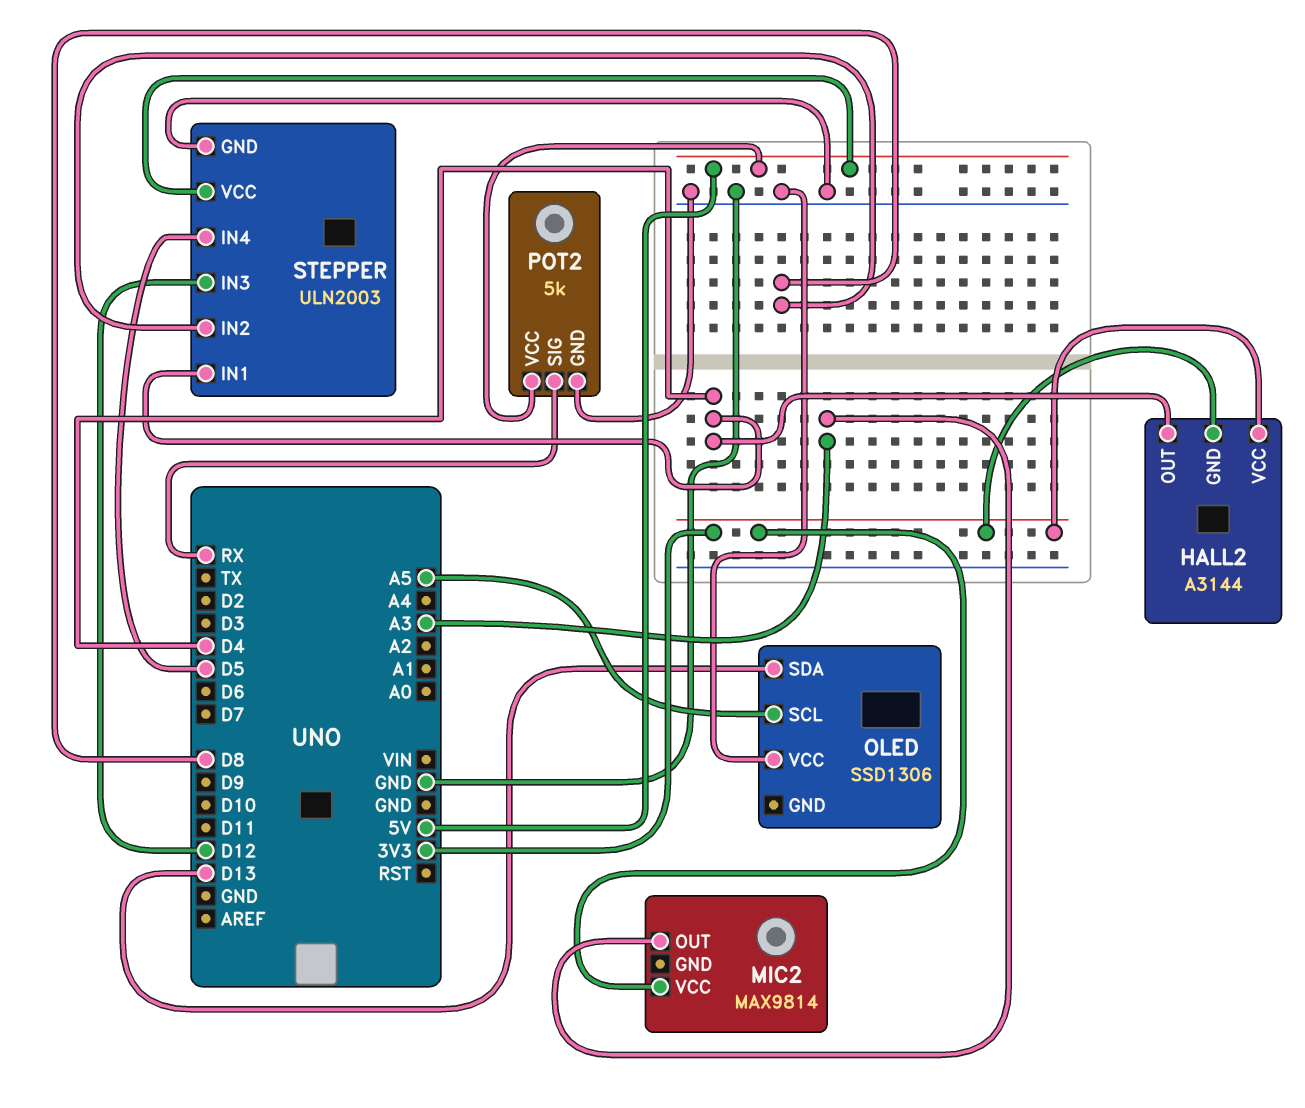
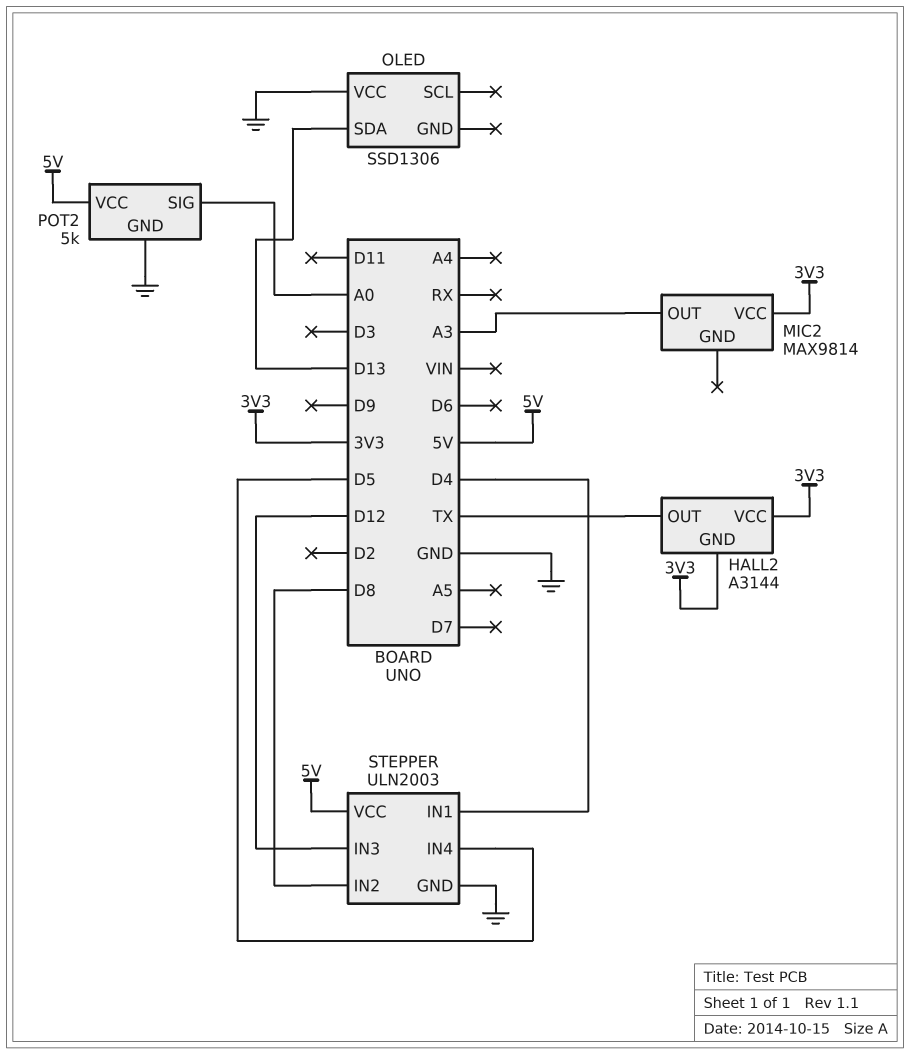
HALL2 pin OUT: D4 -> TX
OLED pin SCL: A5 -> none
POT2 pin SIG: RX -> A0

